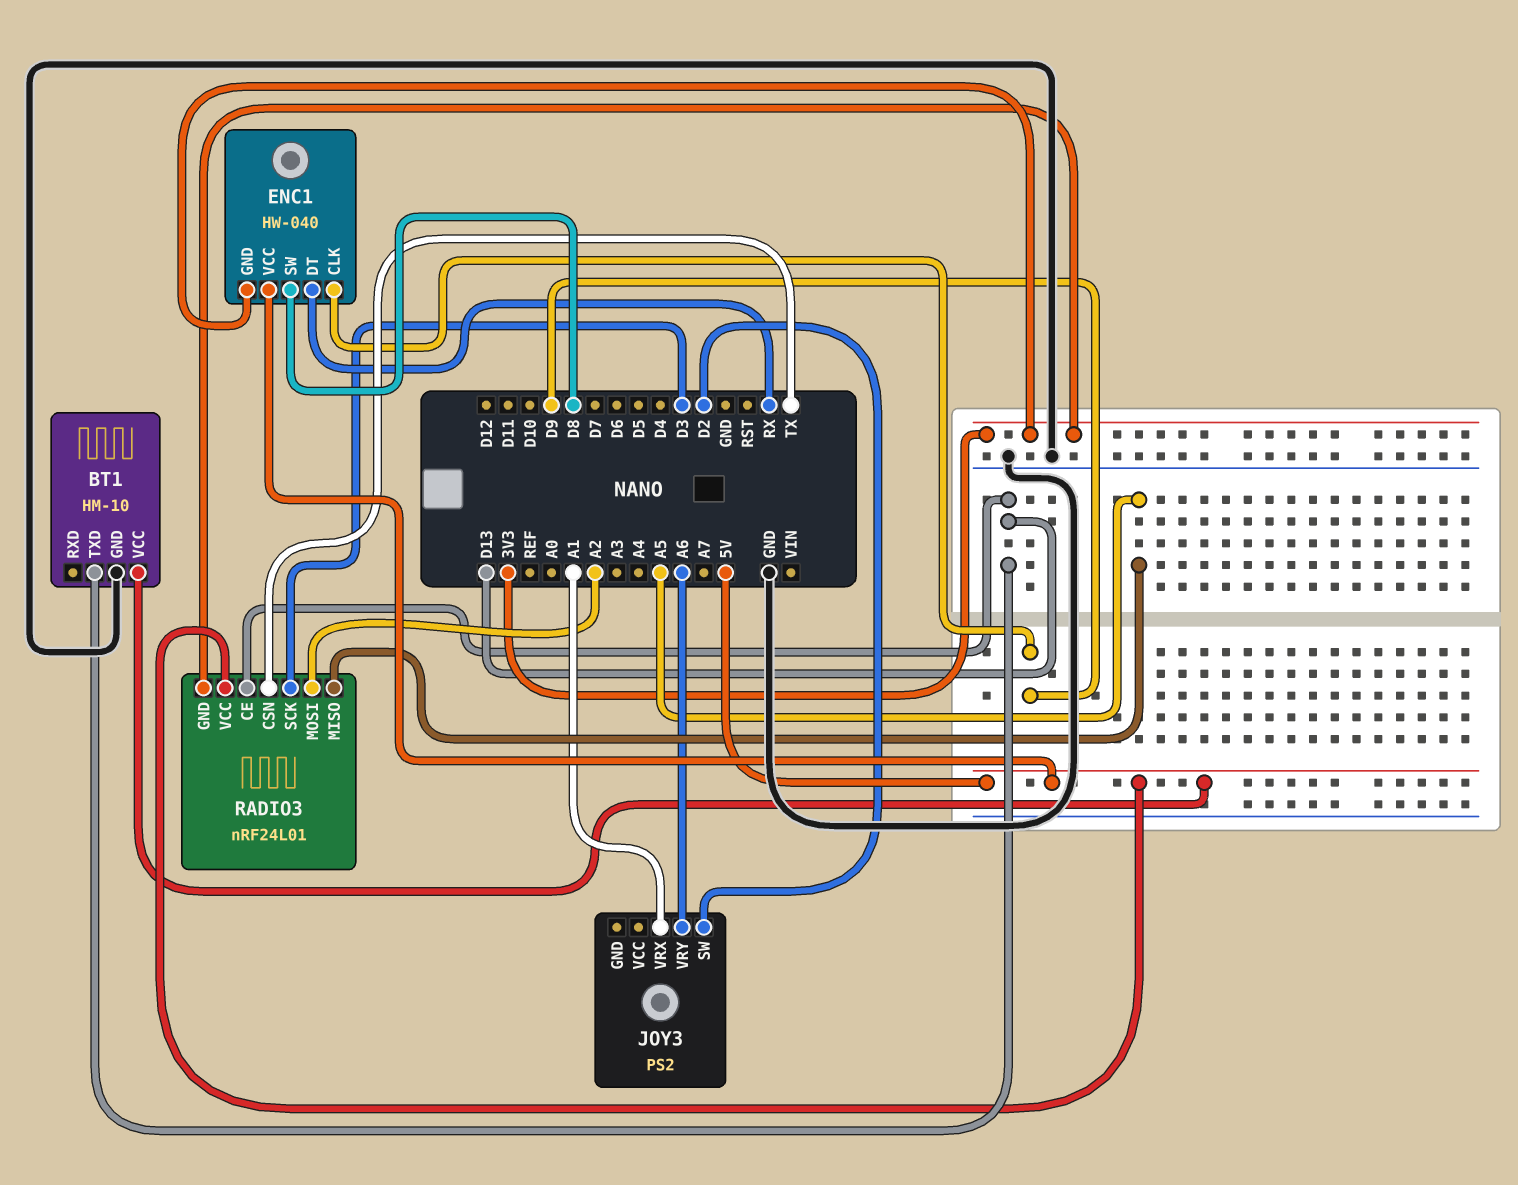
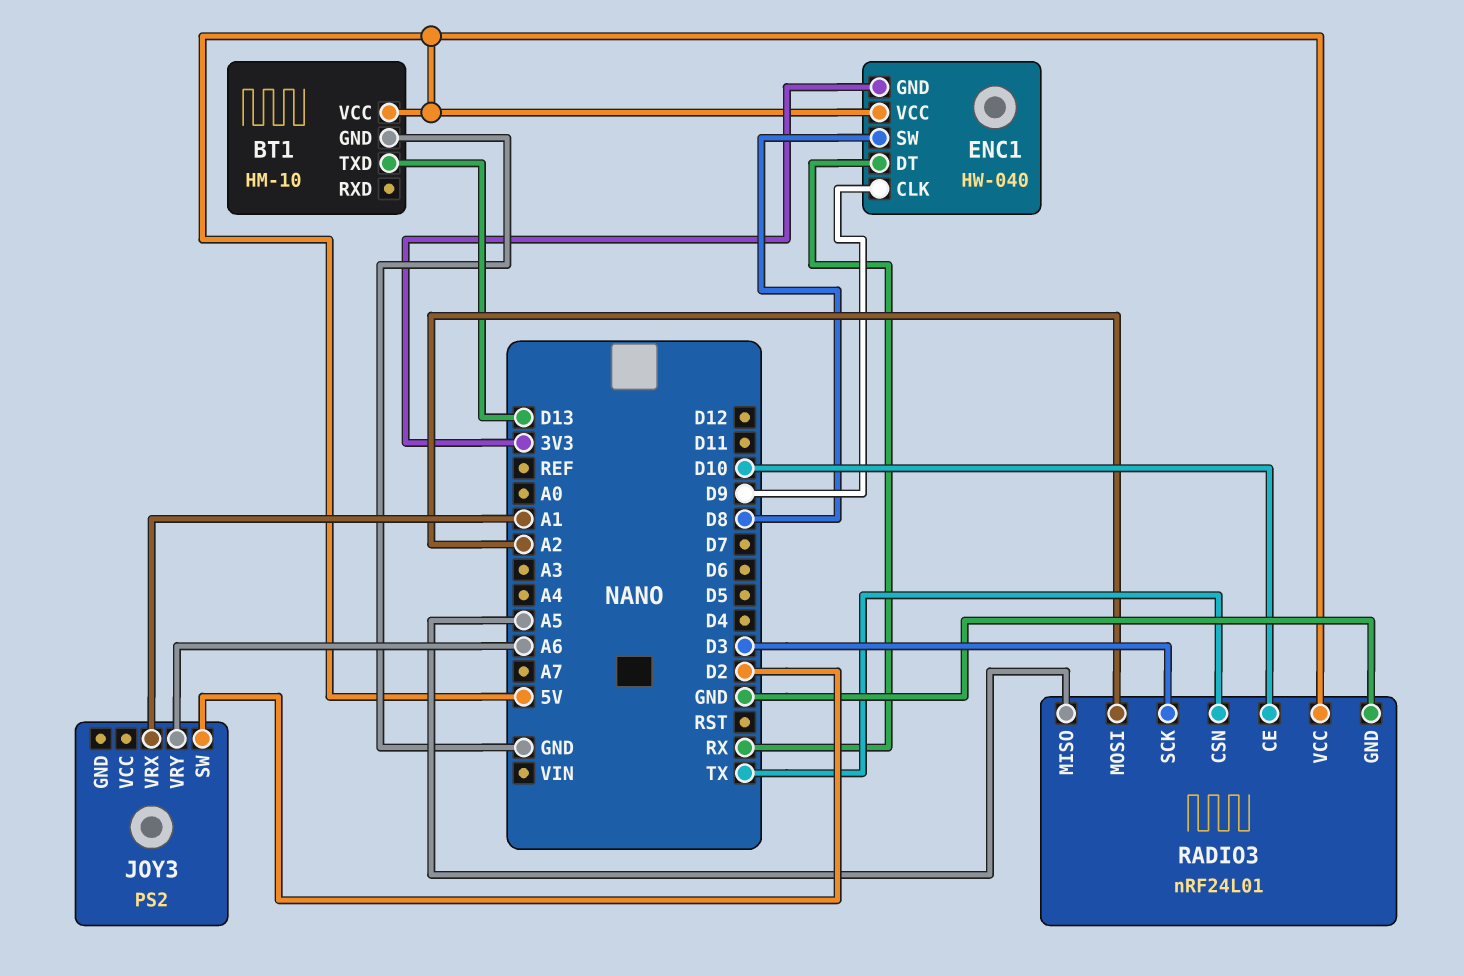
RADIO3 pin CE: D13 -> D10
RADIO3 pin GND: 3V3 -> GND

